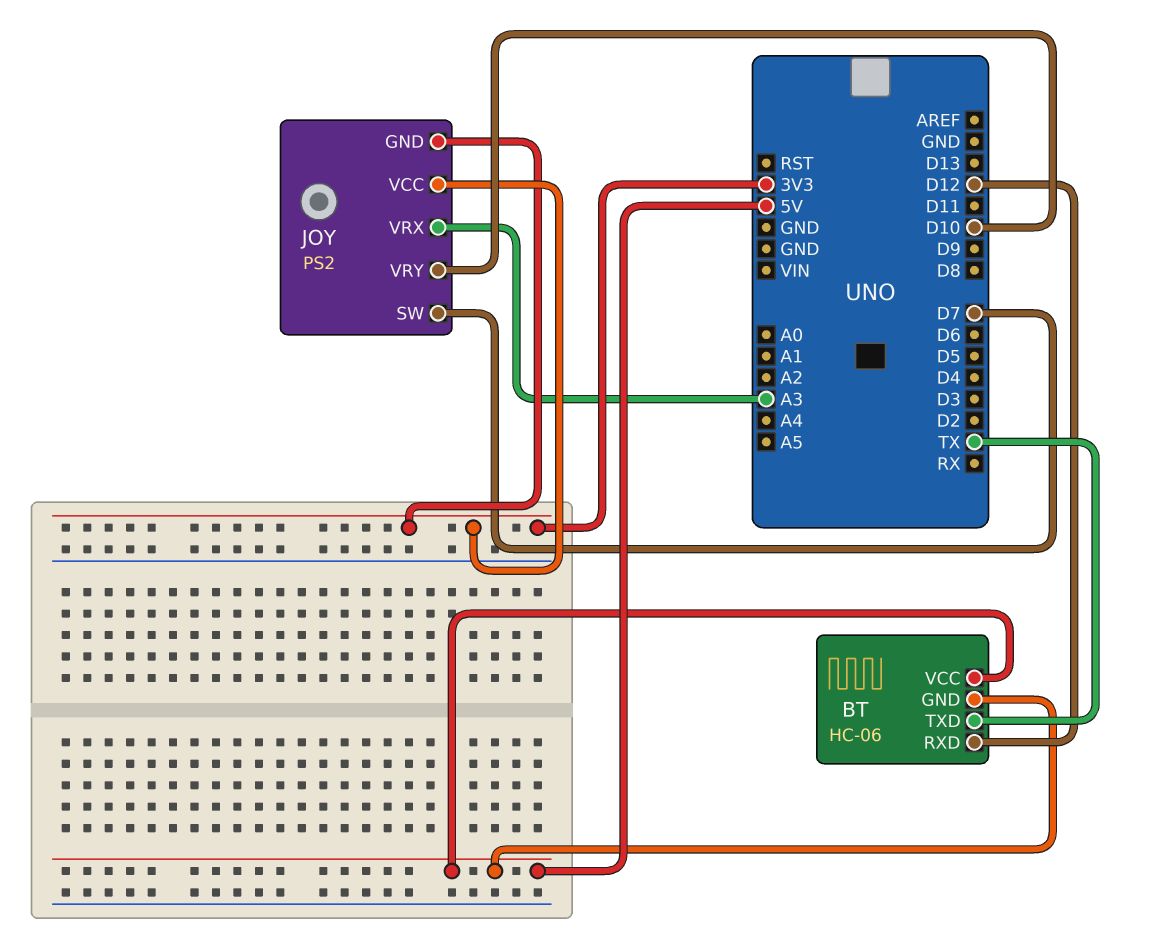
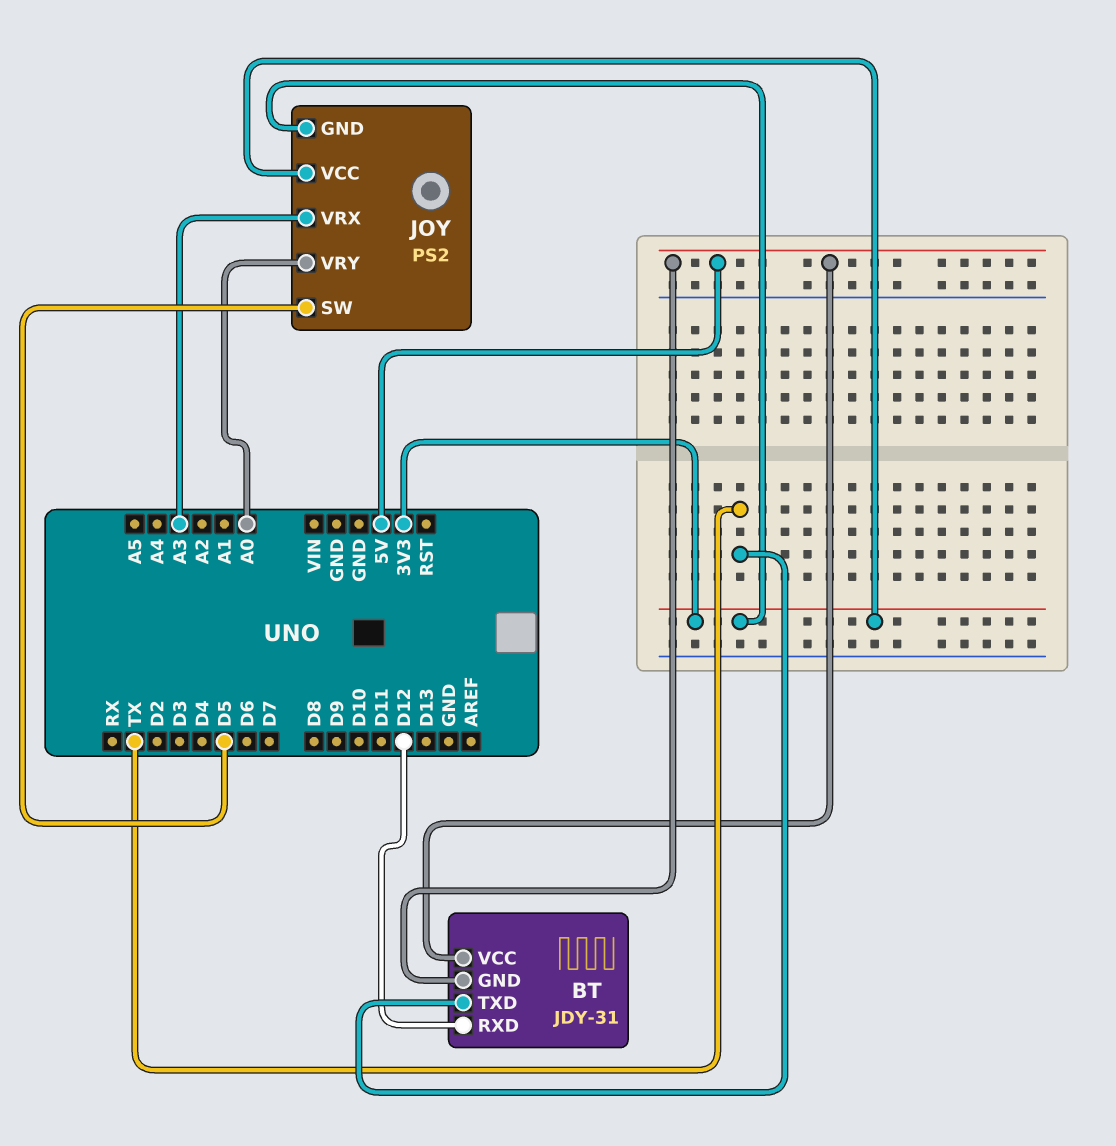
BT: HC-06 -> JDY-31
JOY pin SW: D7 -> D5
JOY pin VRY: D10 -> A0

